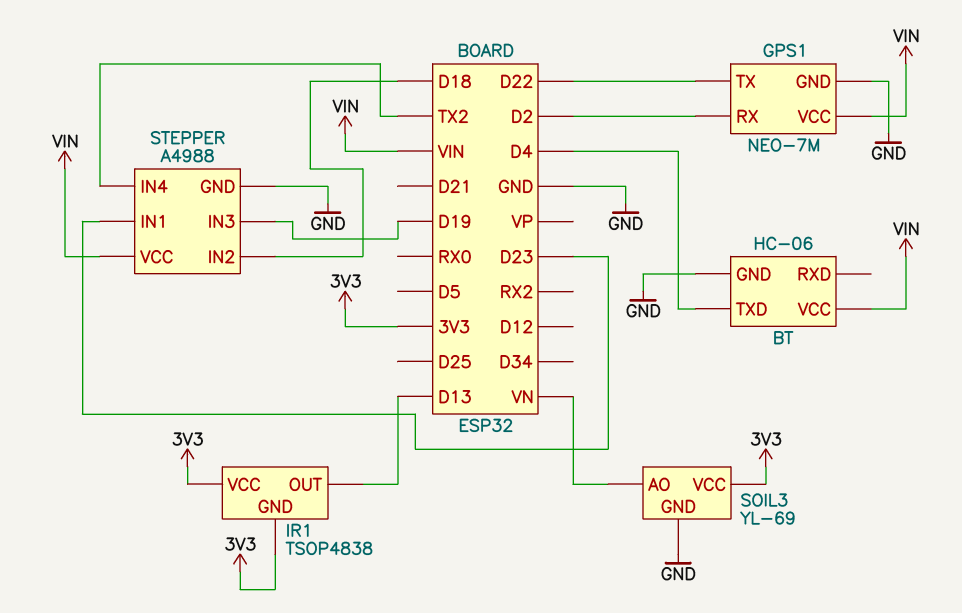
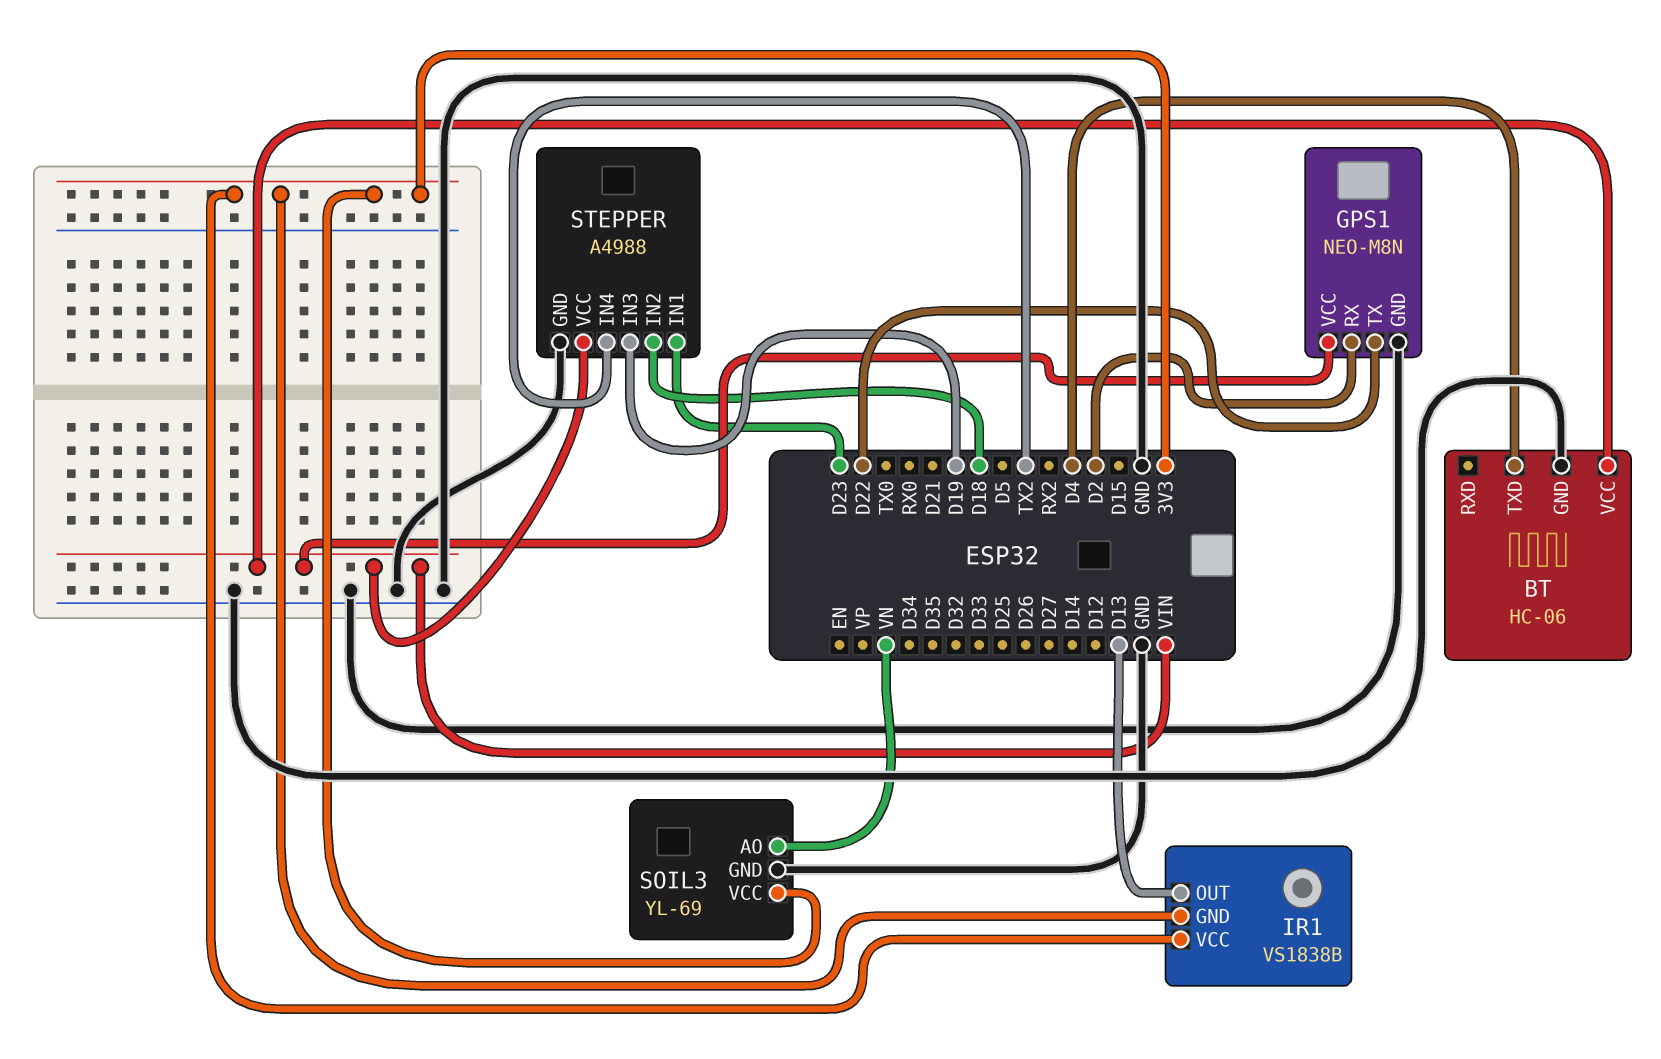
GPS1: NEO-7M -> NEO-M8N
IR1: TSOP4838 -> VS1838B

